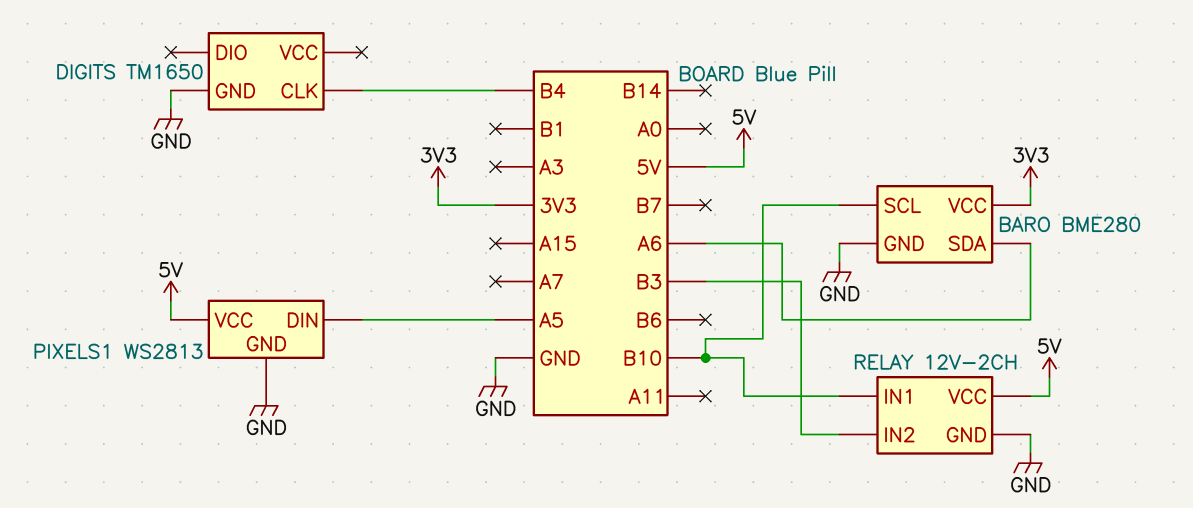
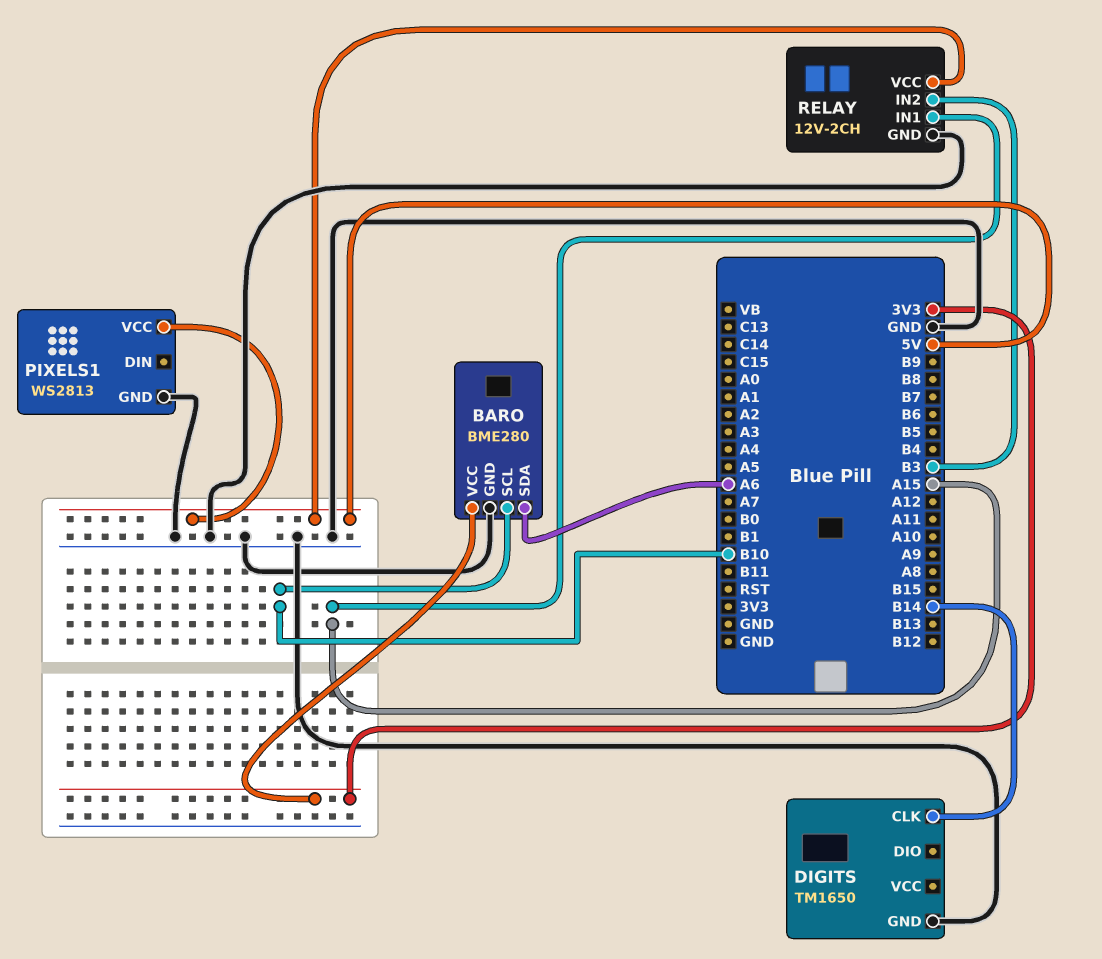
DIGITS pin CLK: B4 -> B14
PIXELS1 pin DIN: A5 -> none
RELAY pin IN1: B10 -> A15

